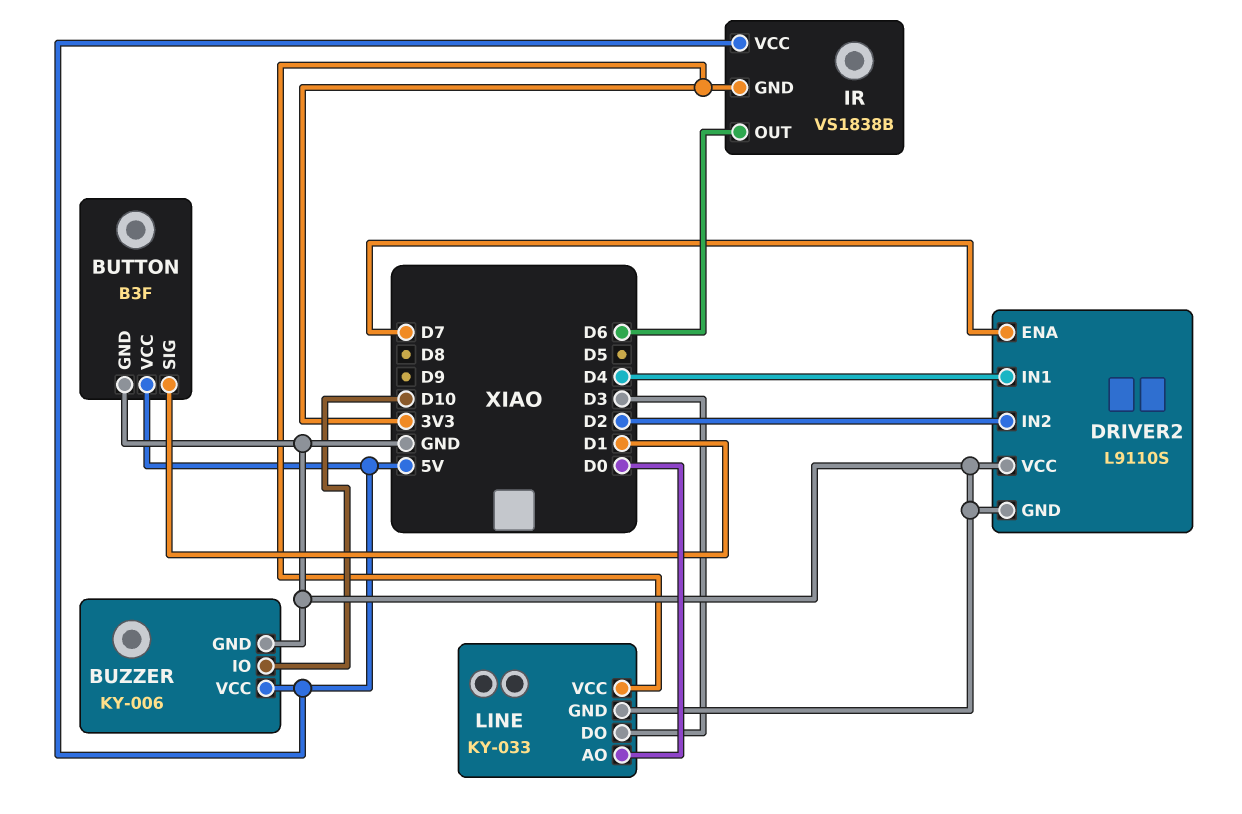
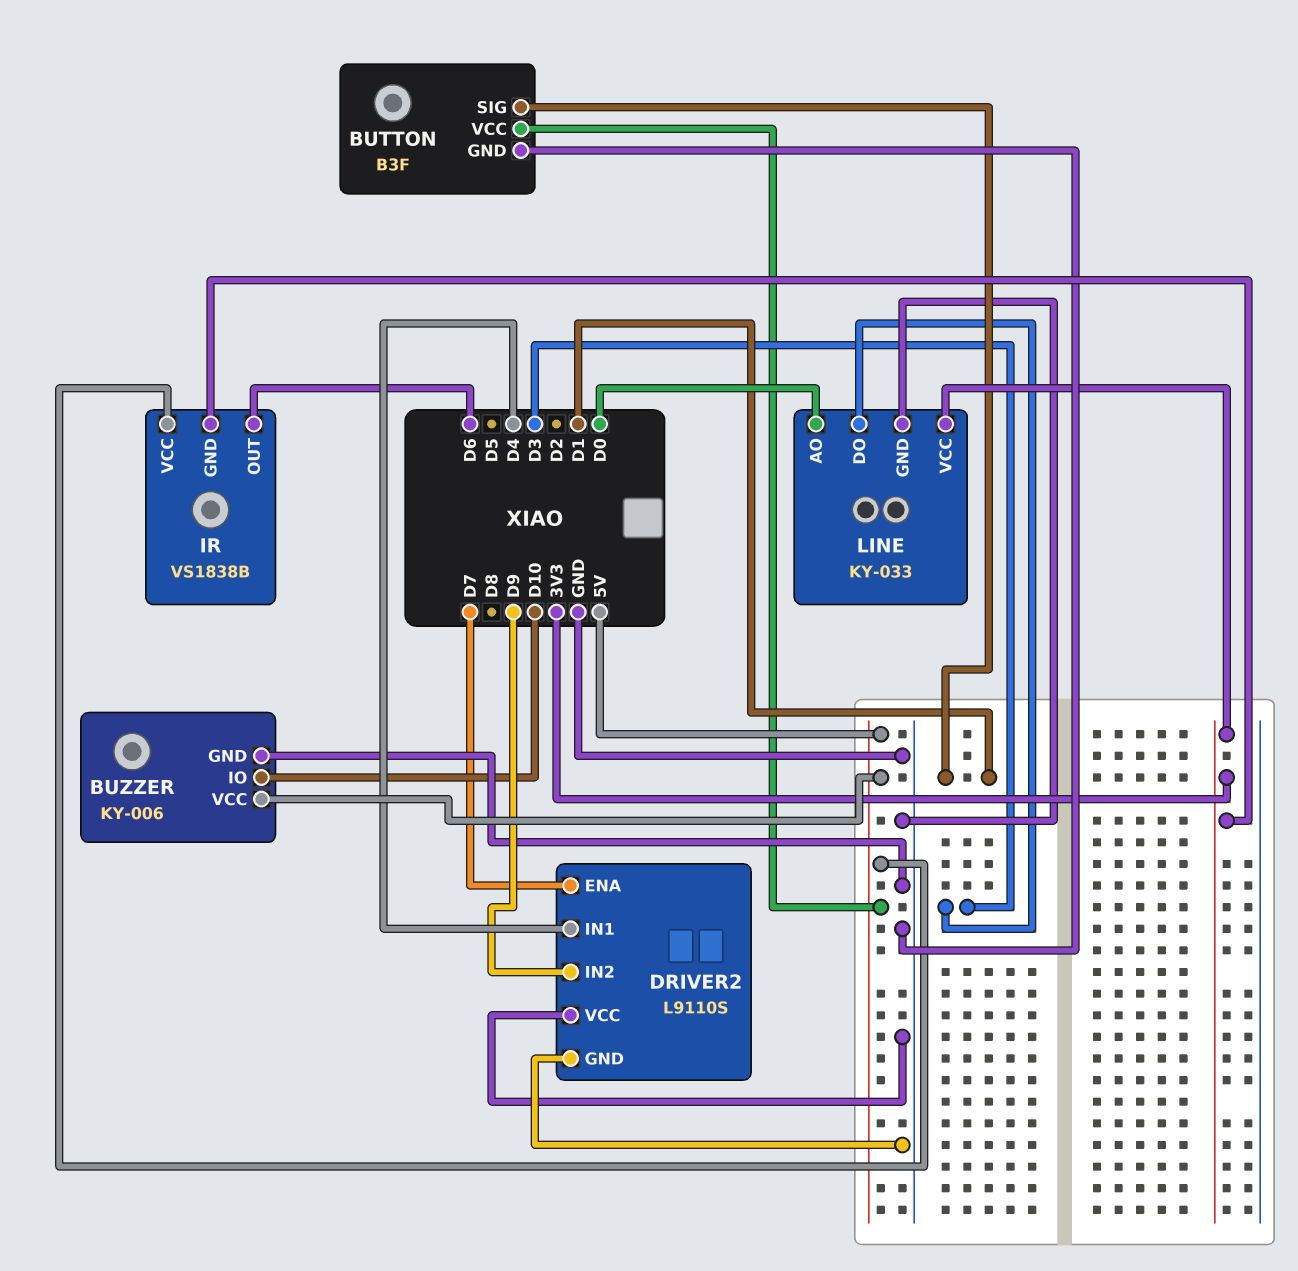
DRIVER2 pin IN2: D2 -> D9

